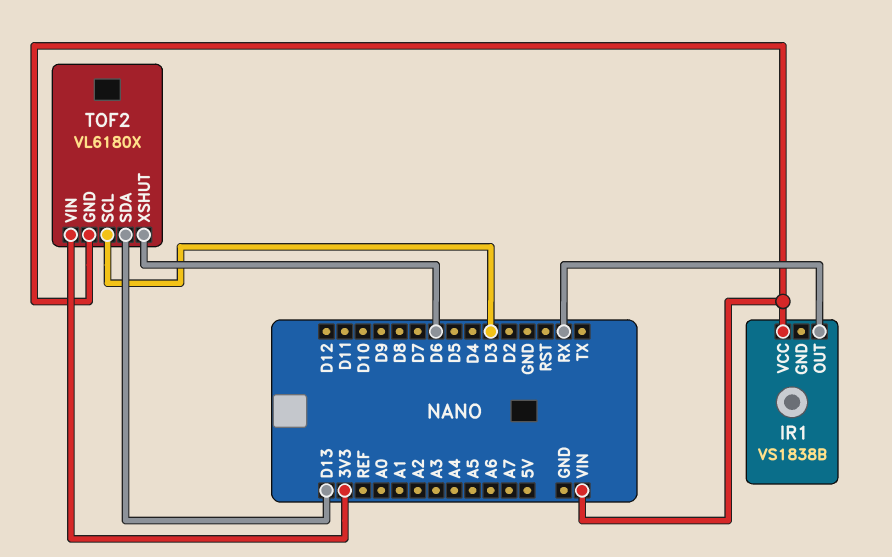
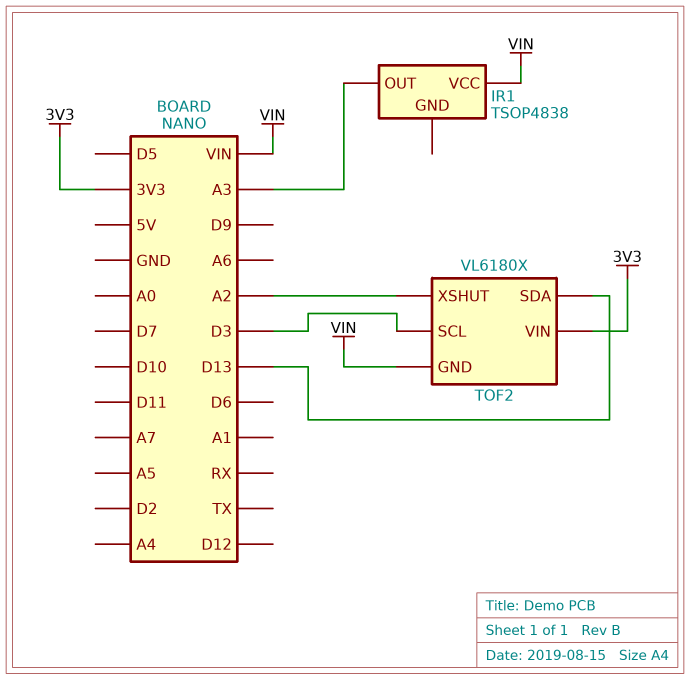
IR1: VS1838B -> TSOP4838
IR1 pin OUT: RX -> A3
TOF2 pin XSHUT: D6 -> A2

